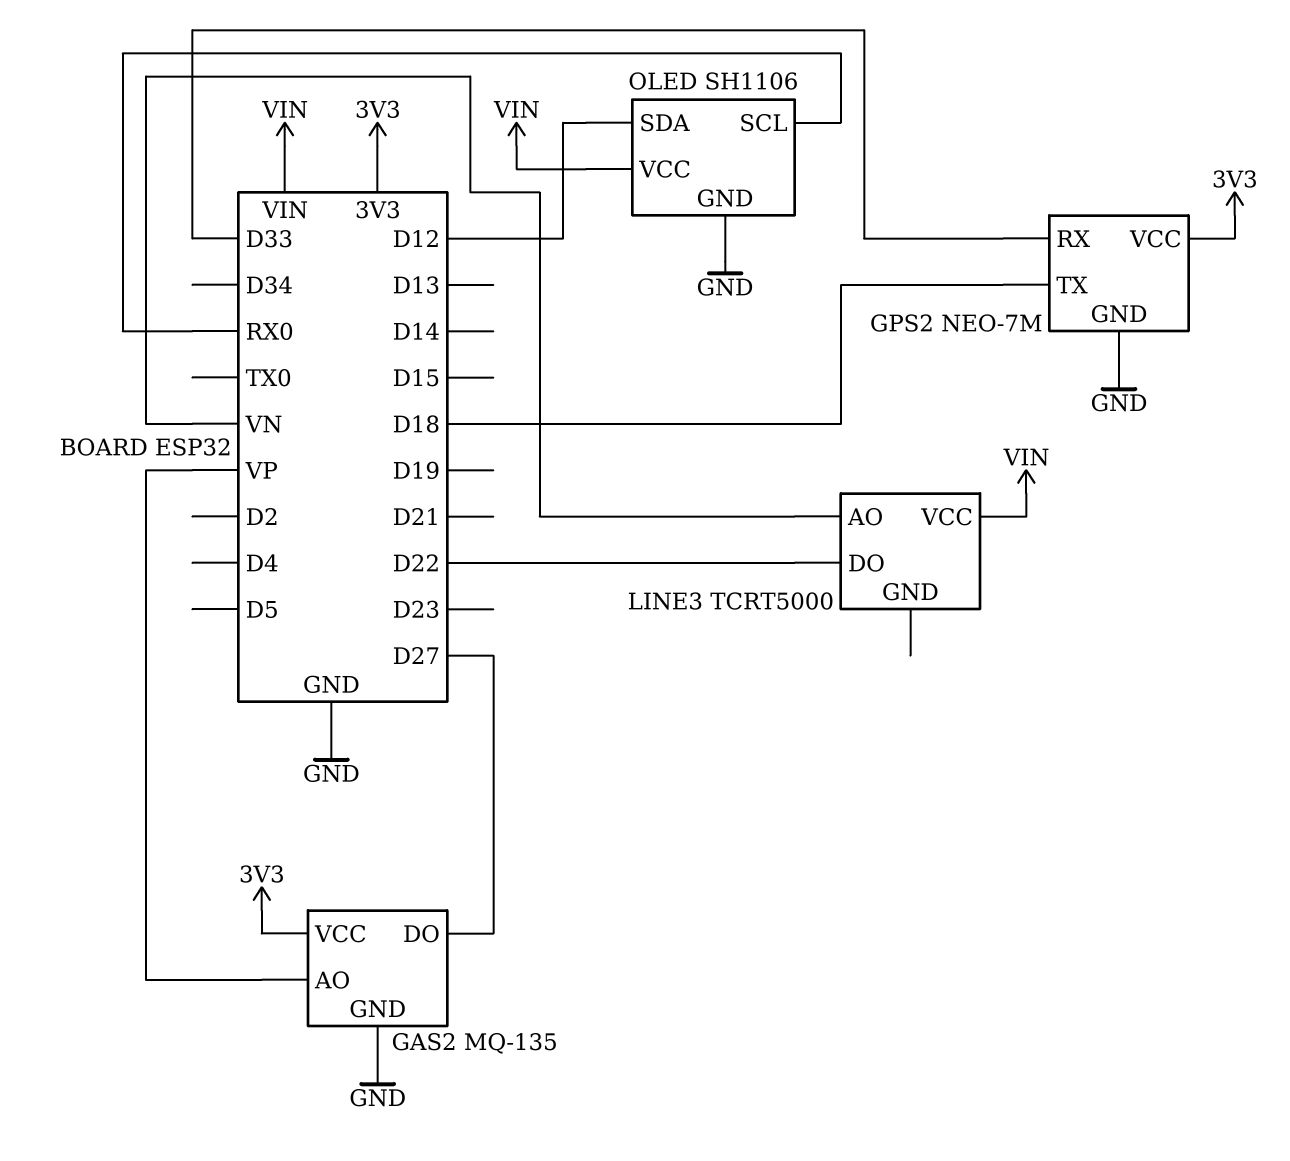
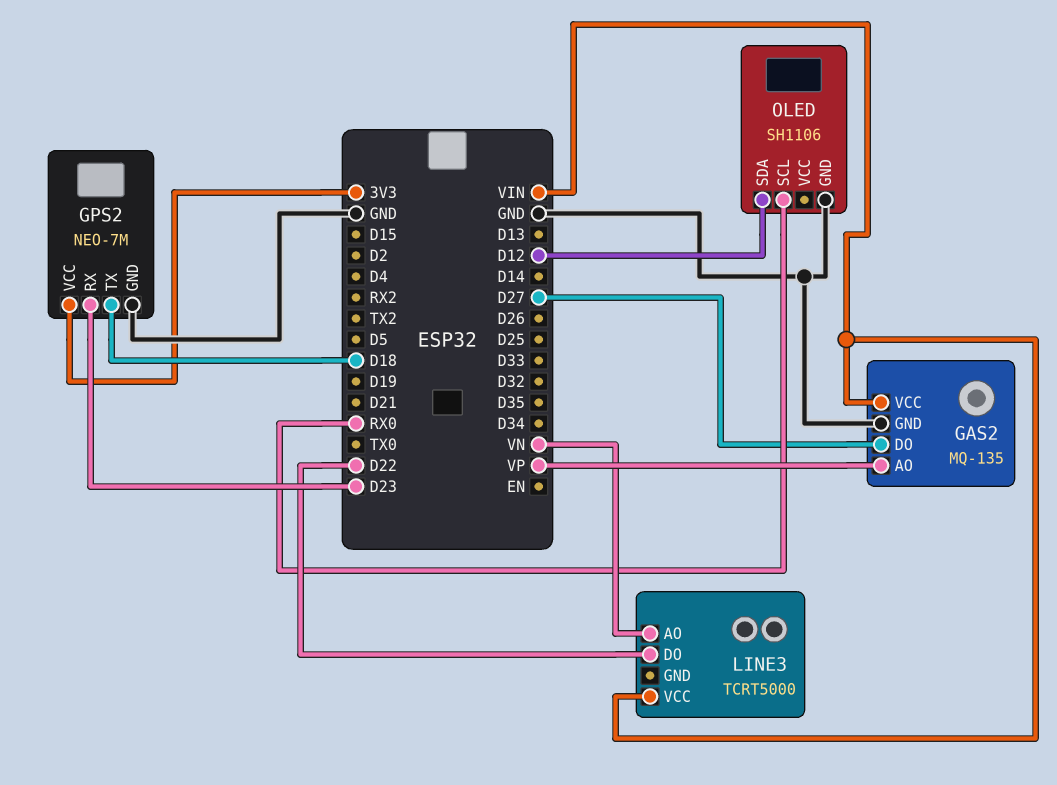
GAS2 pin VCC: 3V3 -> VIN
GPS2 pin RX: D33 -> D23
OLED pin VCC: VIN -> none

